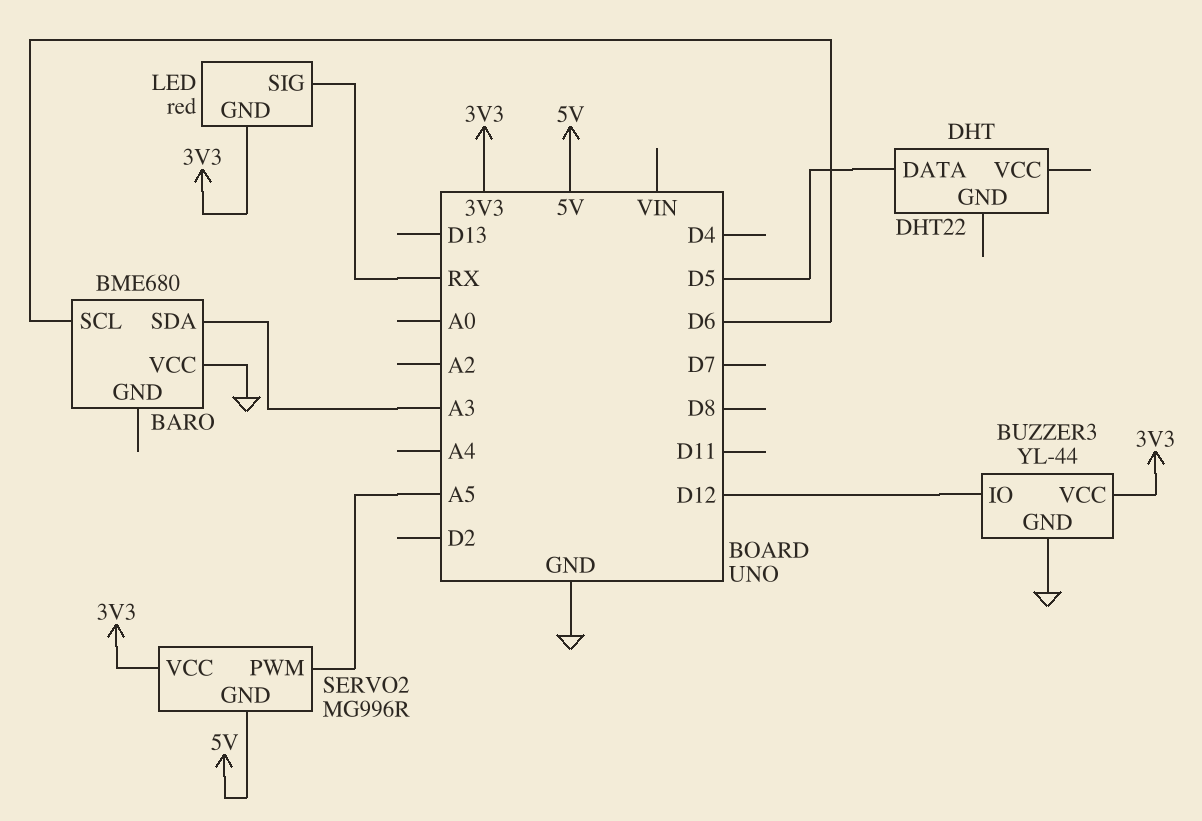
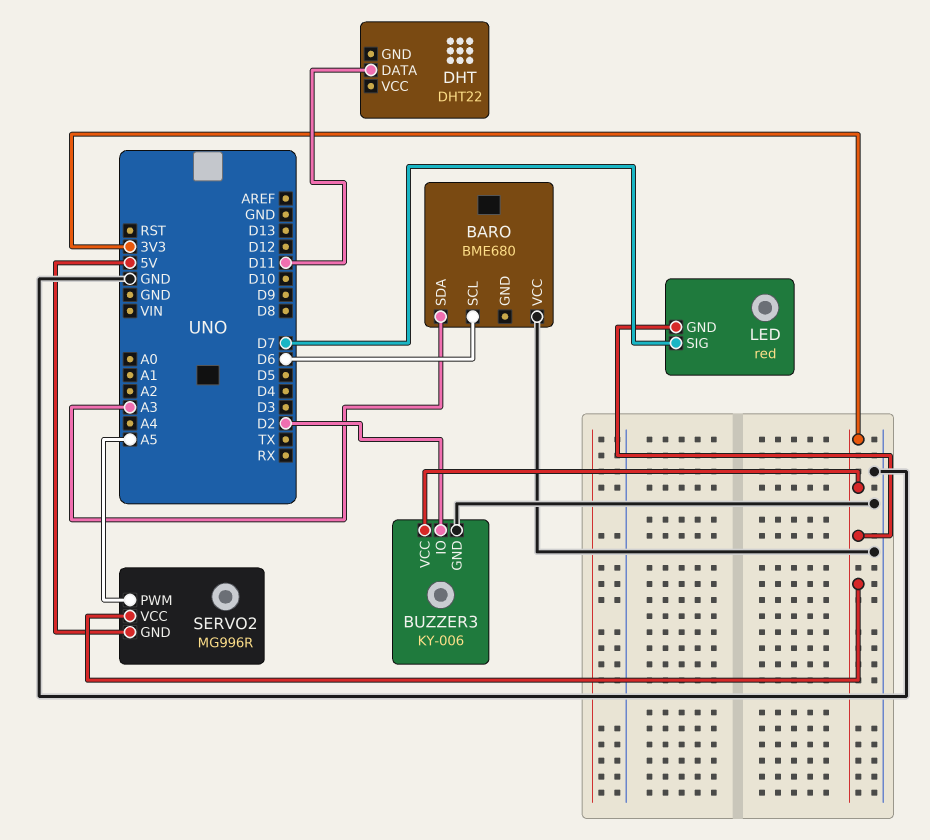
BUZZER3: YL-44 -> KY-006
BUZZER3 pin IO: D12 -> D2
DHT pin DATA: D5 -> D11
LED pin SIG: RX -> D7

